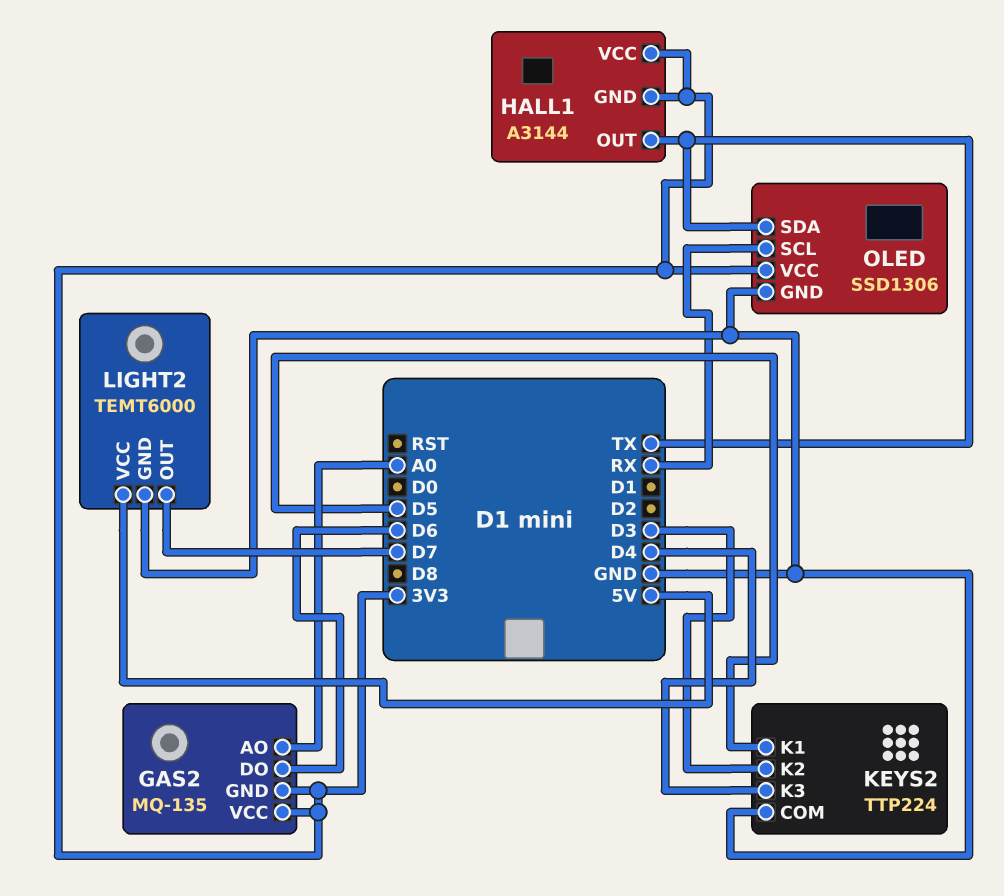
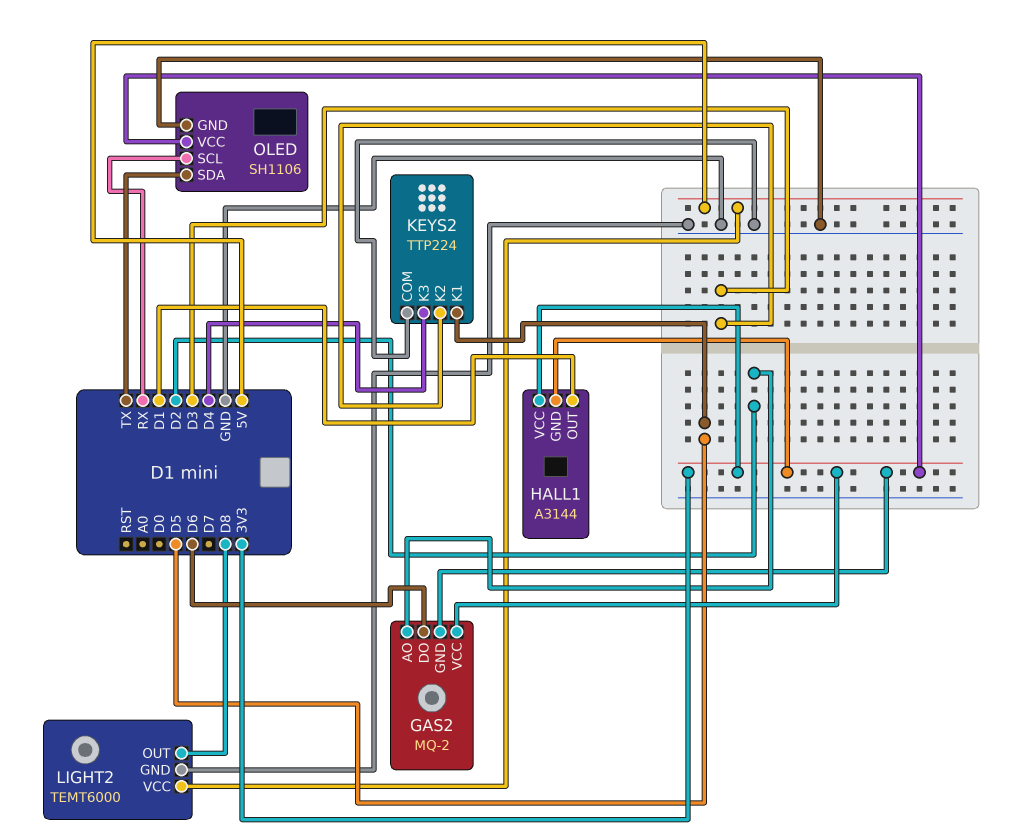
GAS2: MQ-135 -> MQ-2
GAS2 pin AO: A0 -> D2
HALL1 pin OUT: TX -> D1
LIGHT2 pin OUT: D7 -> D8
OLED: SSD1306 -> SH1106

